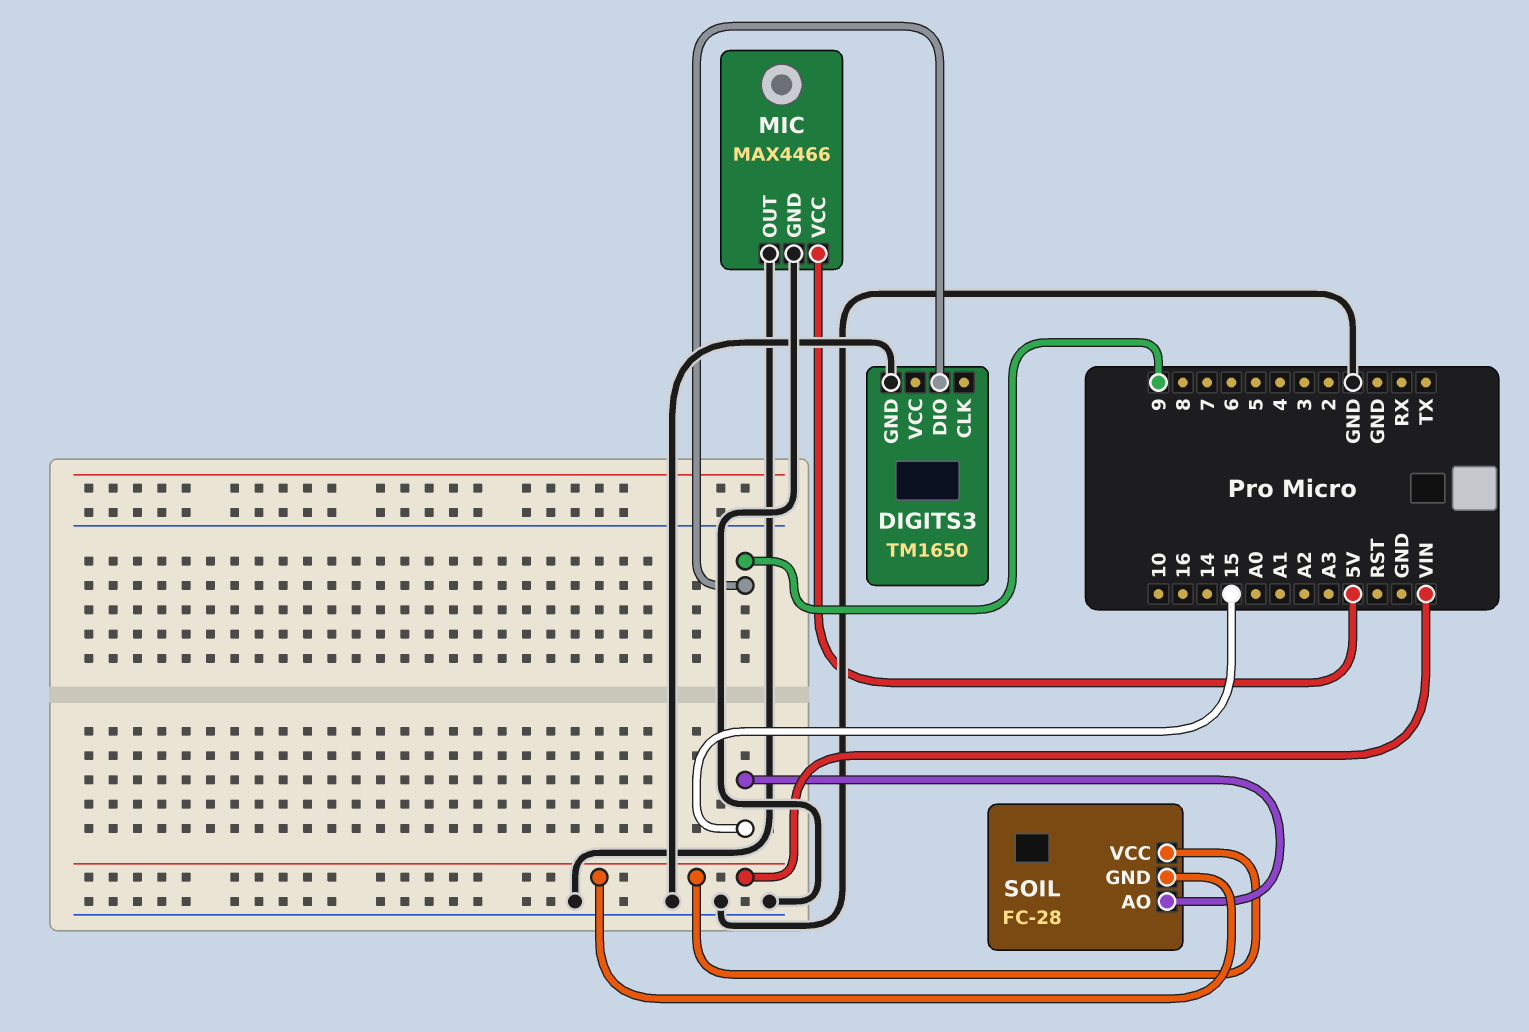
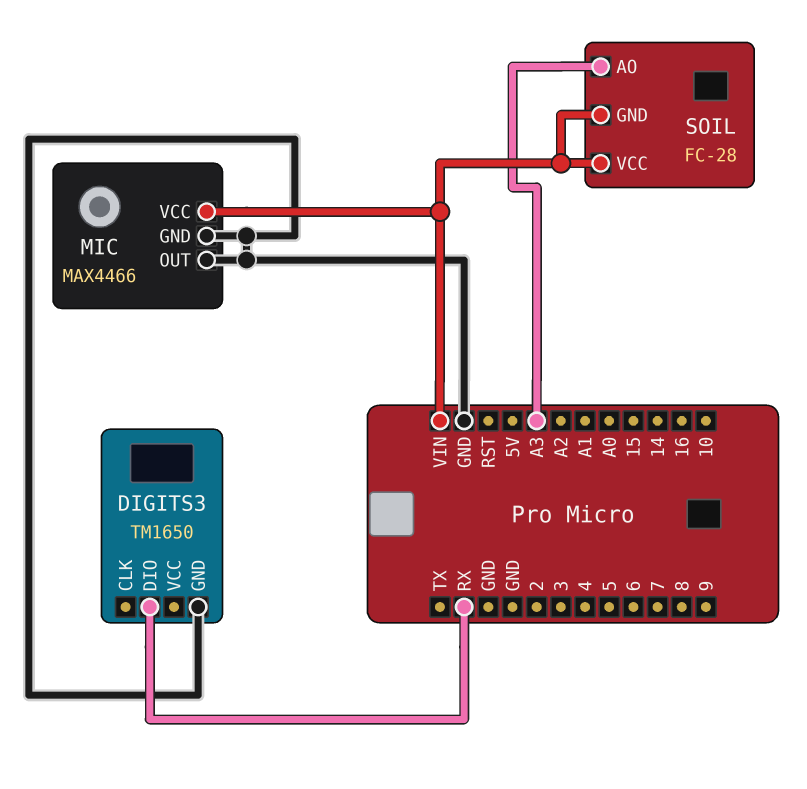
DIGITS3 pin DIO: 9 -> RX
MIC pin VCC: 5V -> VIN
SOIL pin AO: 15 -> A3

